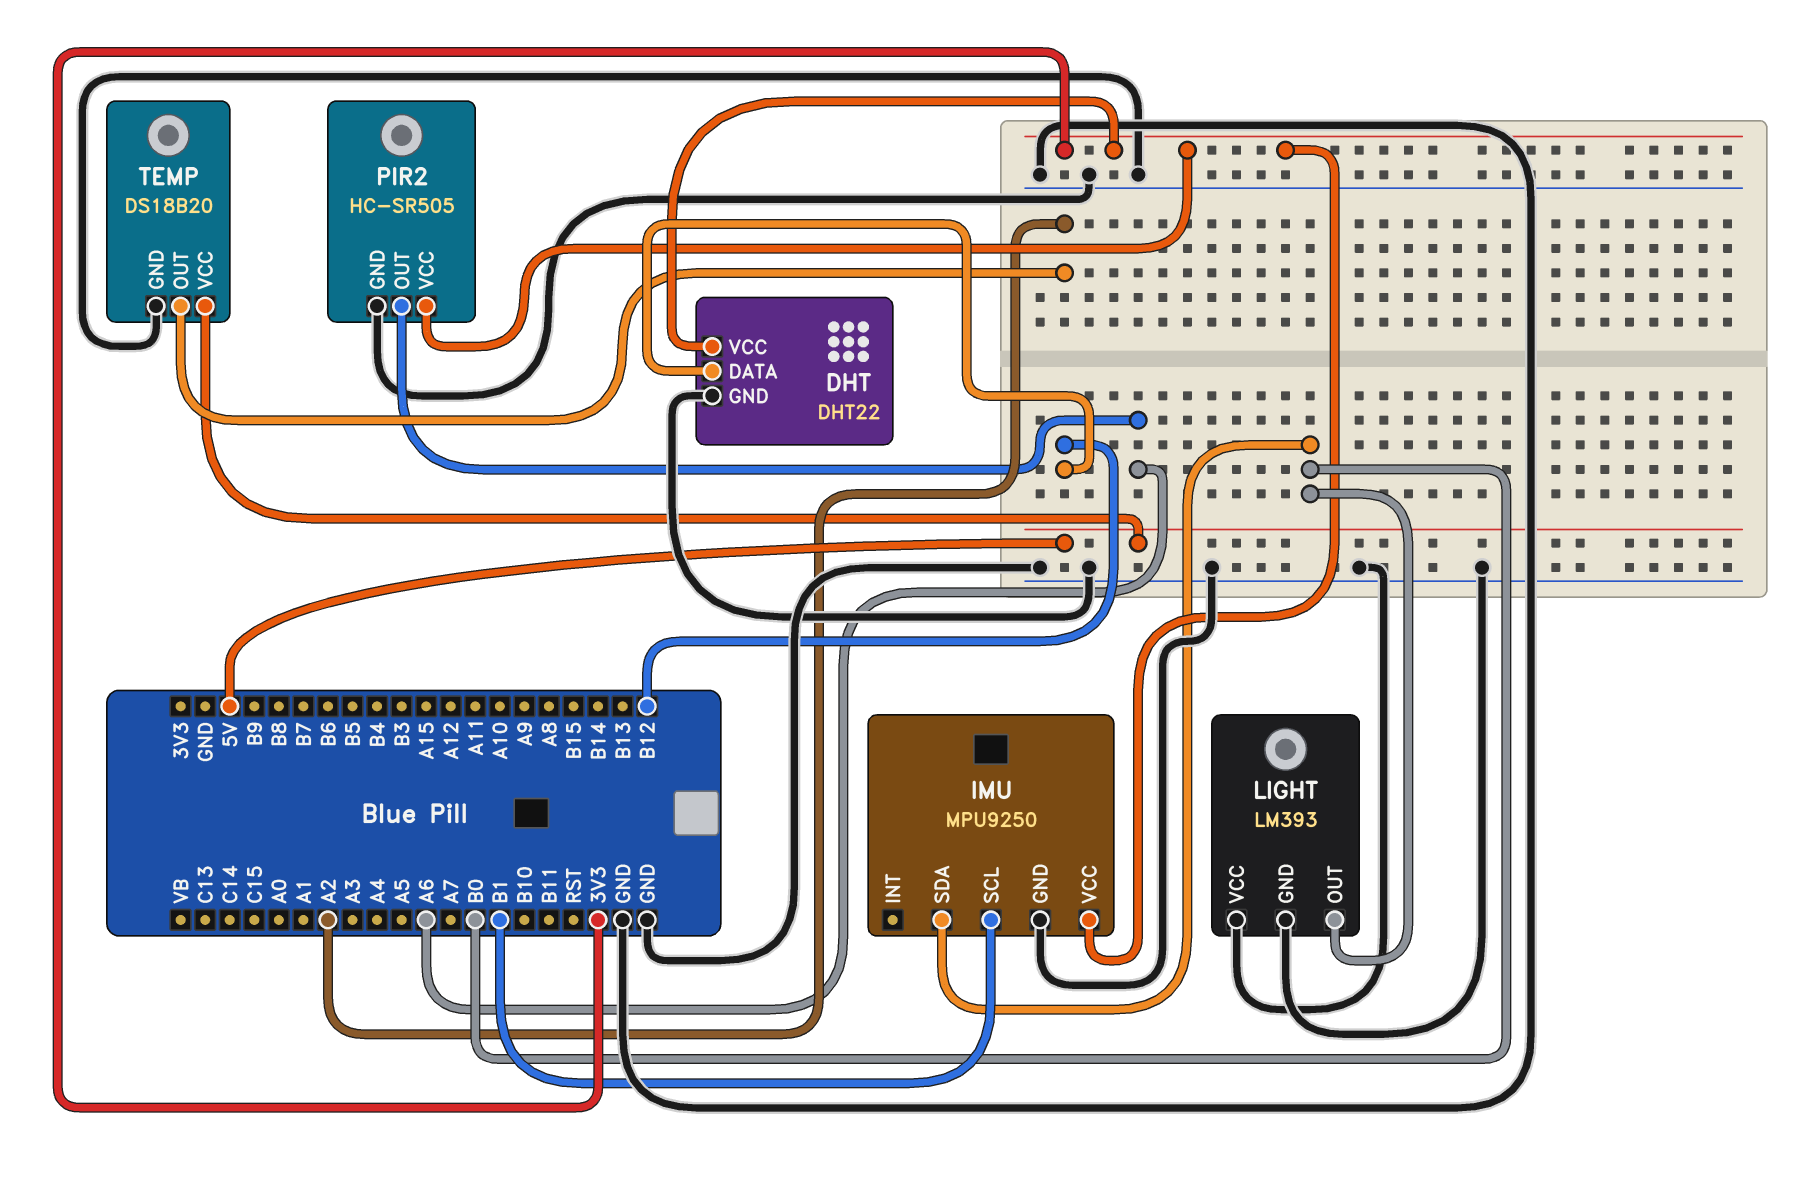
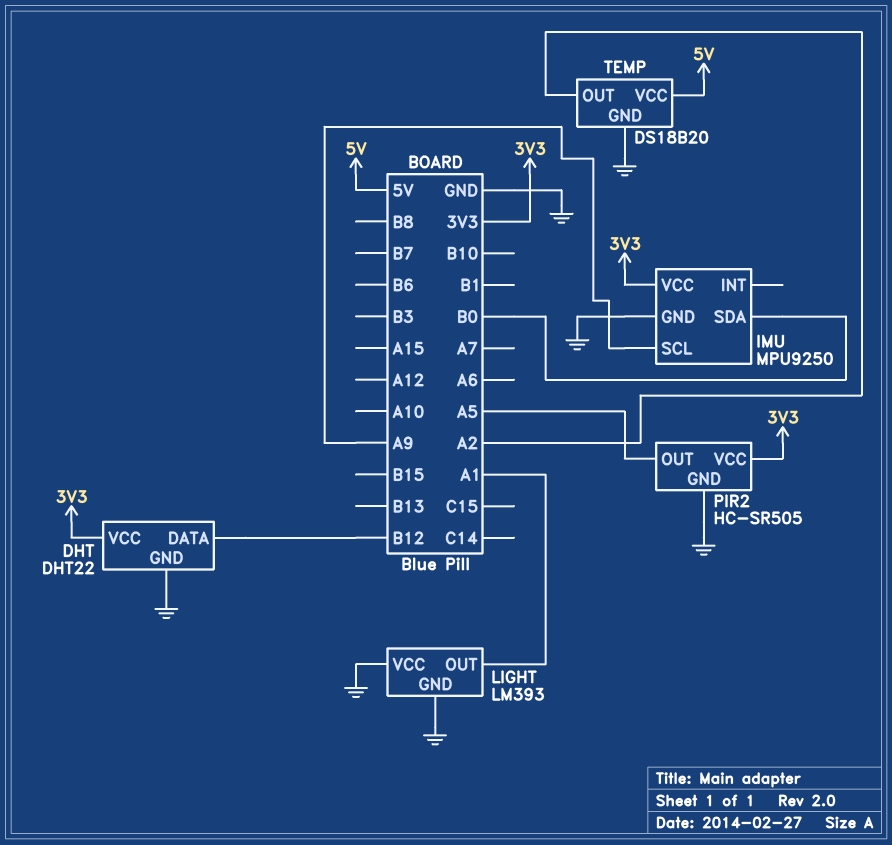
IMU pin SCL: B1 -> A9
LIGHT pin OUT: B0 -> A1
PIR2 pin OUT: A6 -> A5

